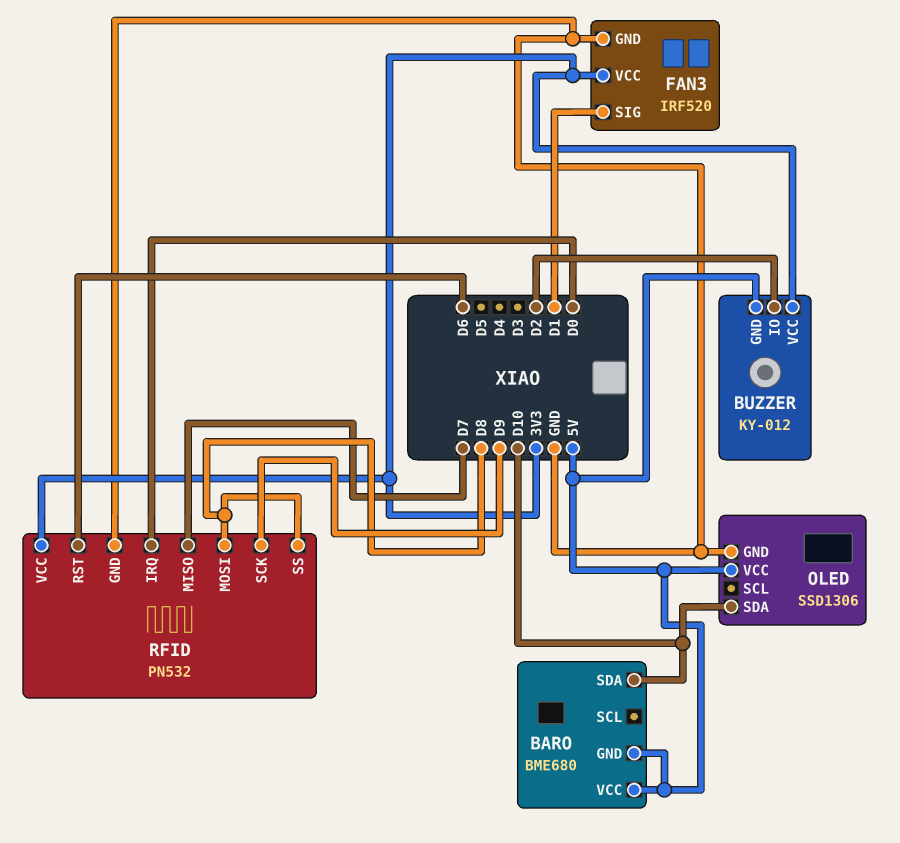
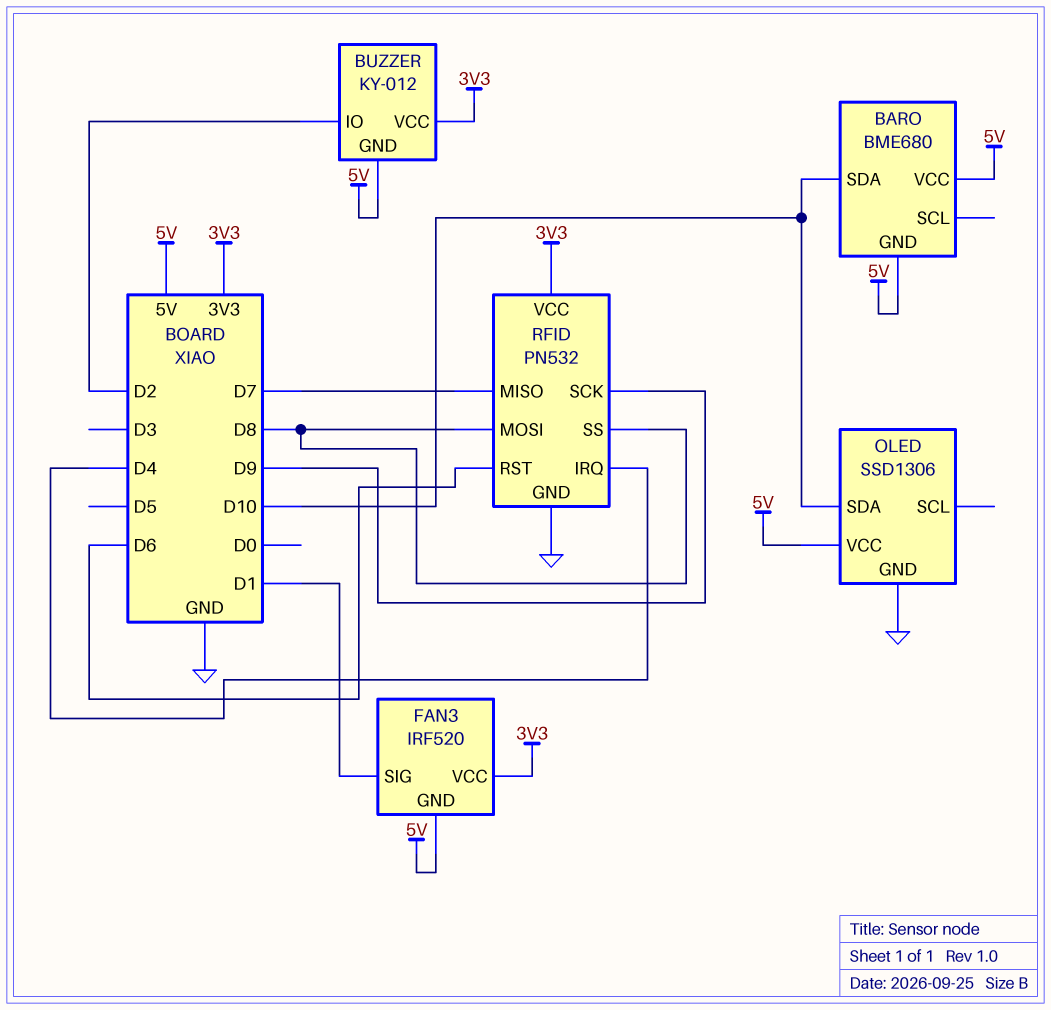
FAN3 pin GND: GND -> 5V
RFID pin IRQ: D0 -> D4

